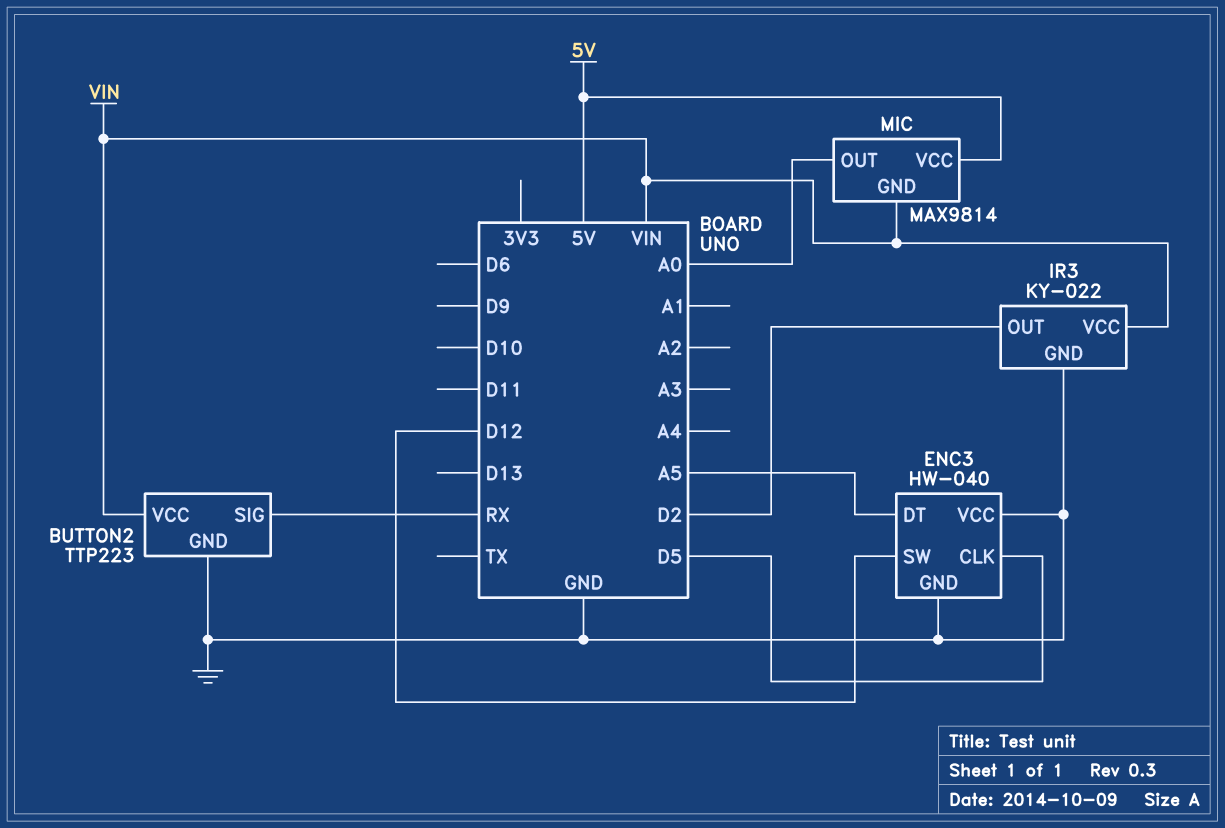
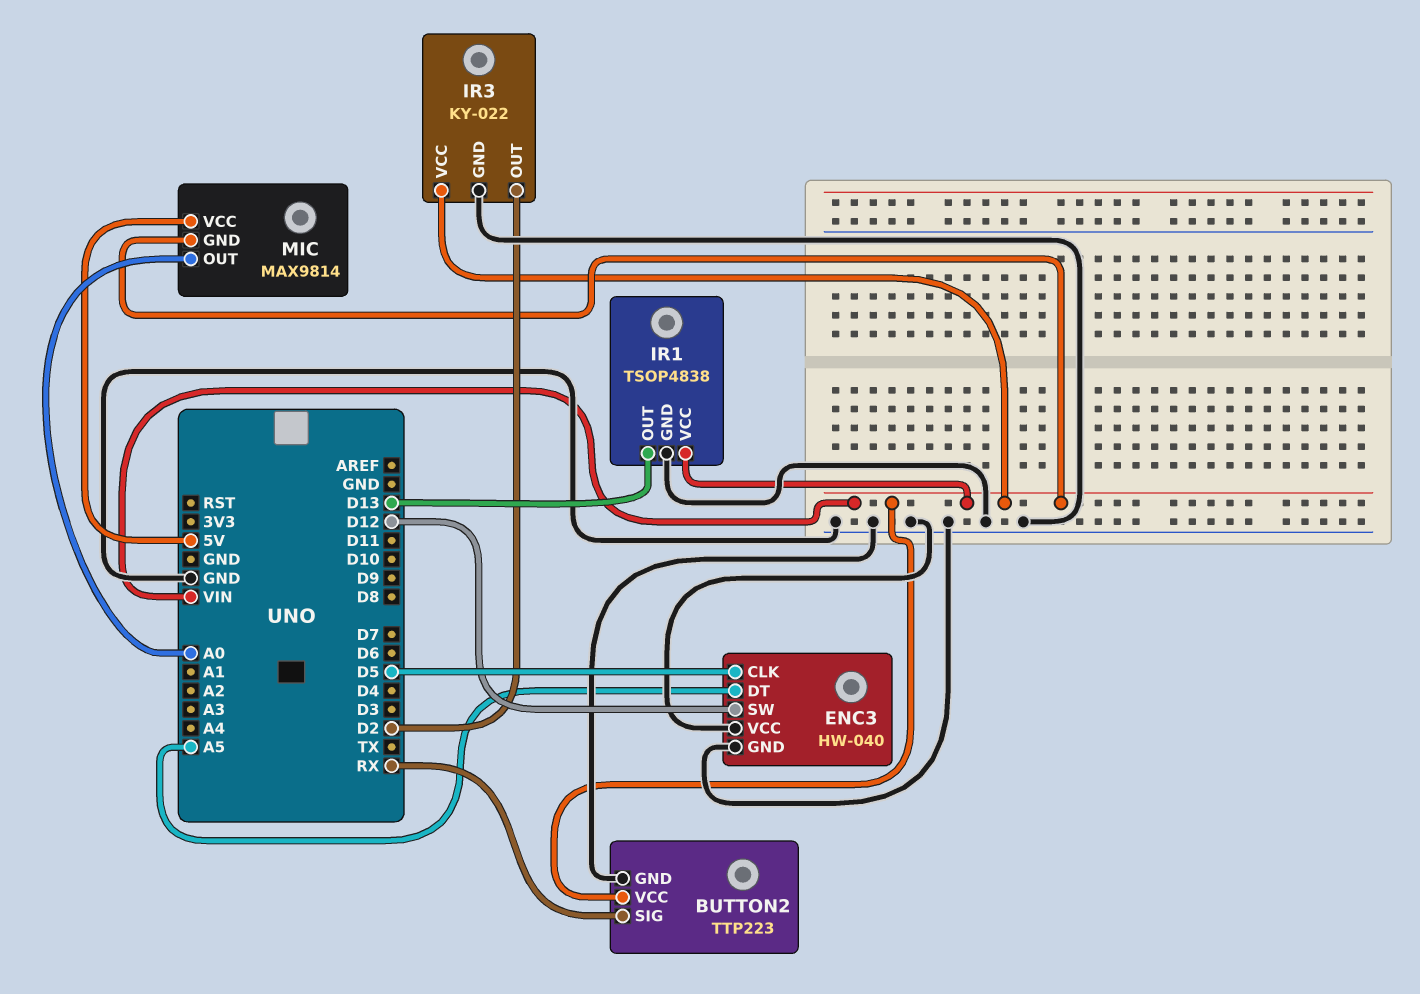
IR1: none -> TSOP4838
IR1 pin GND: none -> GND
IR1 pin OUT: none -> D13
IR1 pin VCC: none -> VIN

